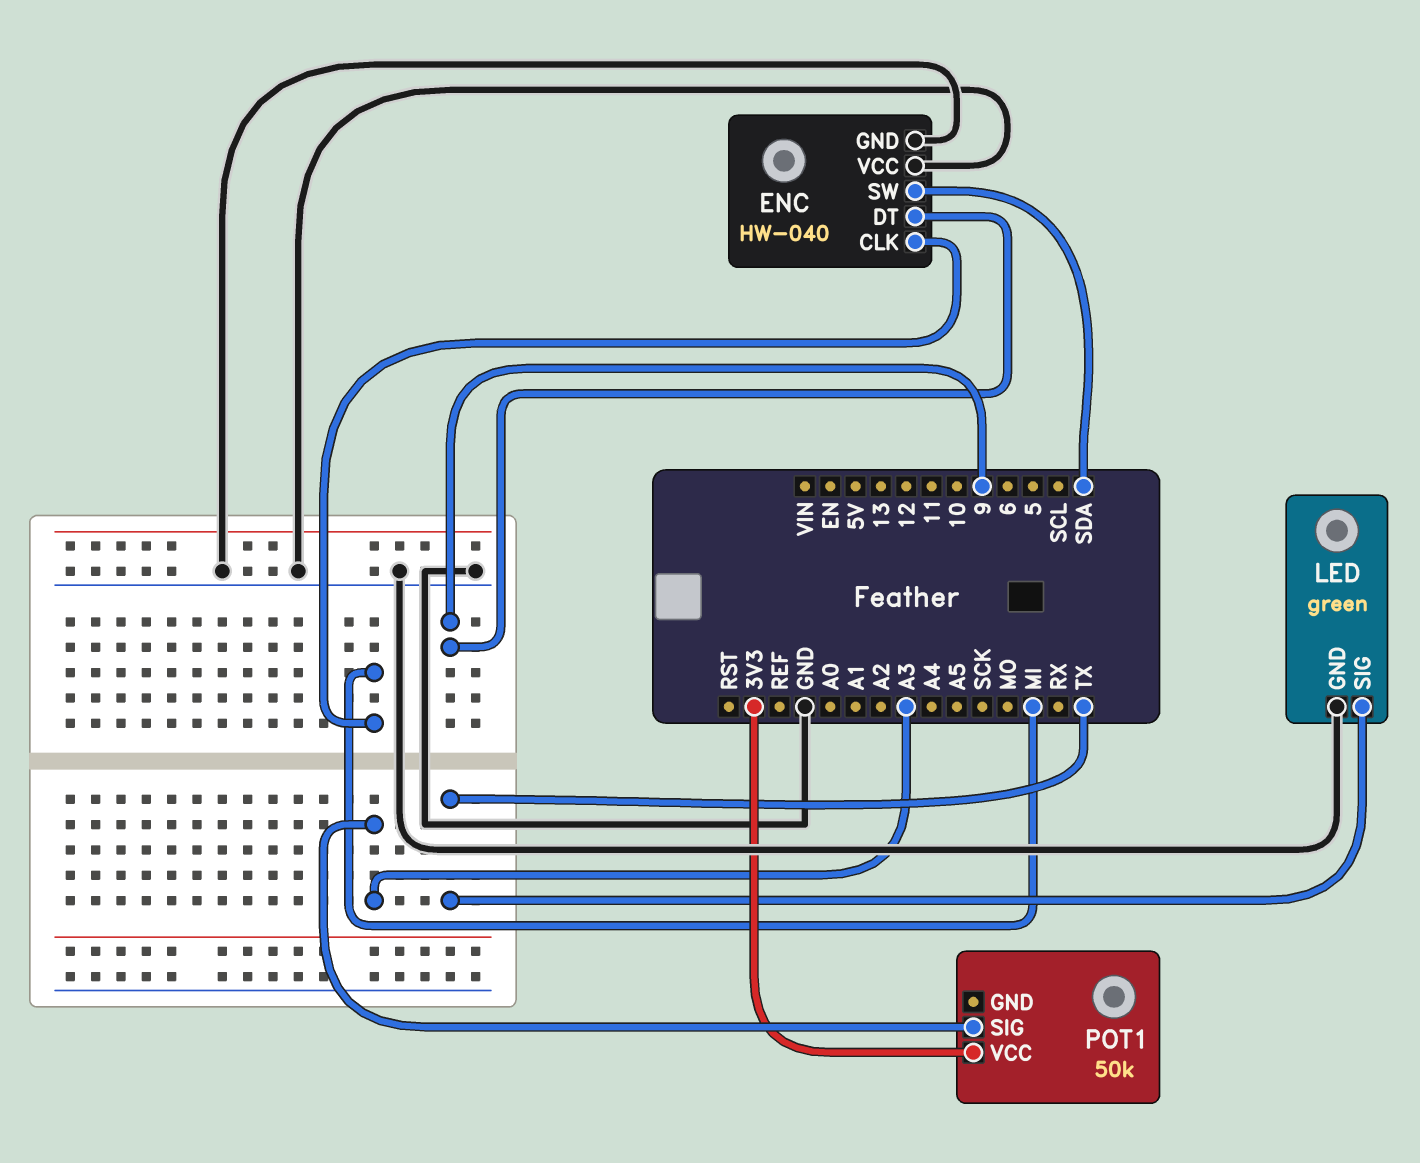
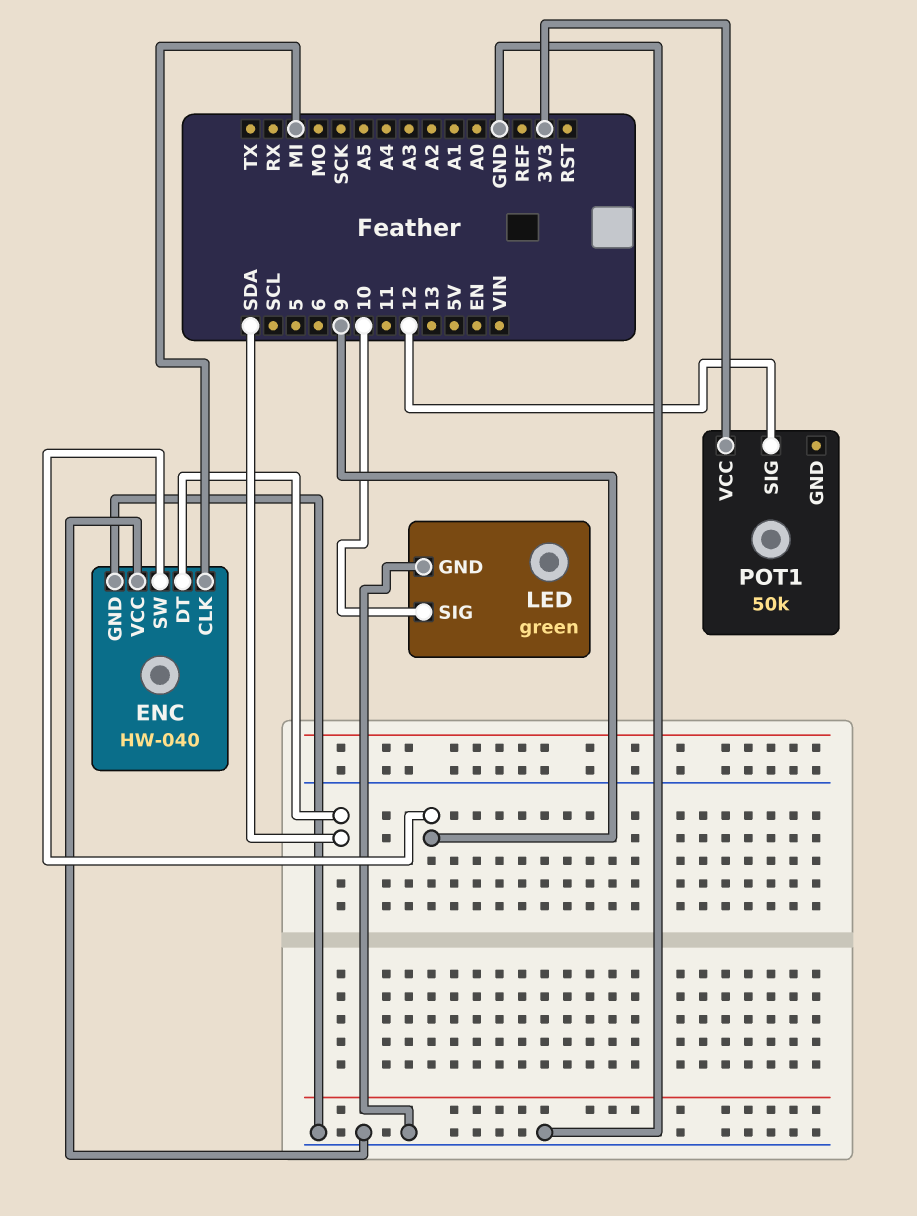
ENC pin DT: 9 -> SDA
ENC pin SW: SDA -> 9
LED pin SIG: TX -> 10
POT1 pin SIG: A3 -> 12

